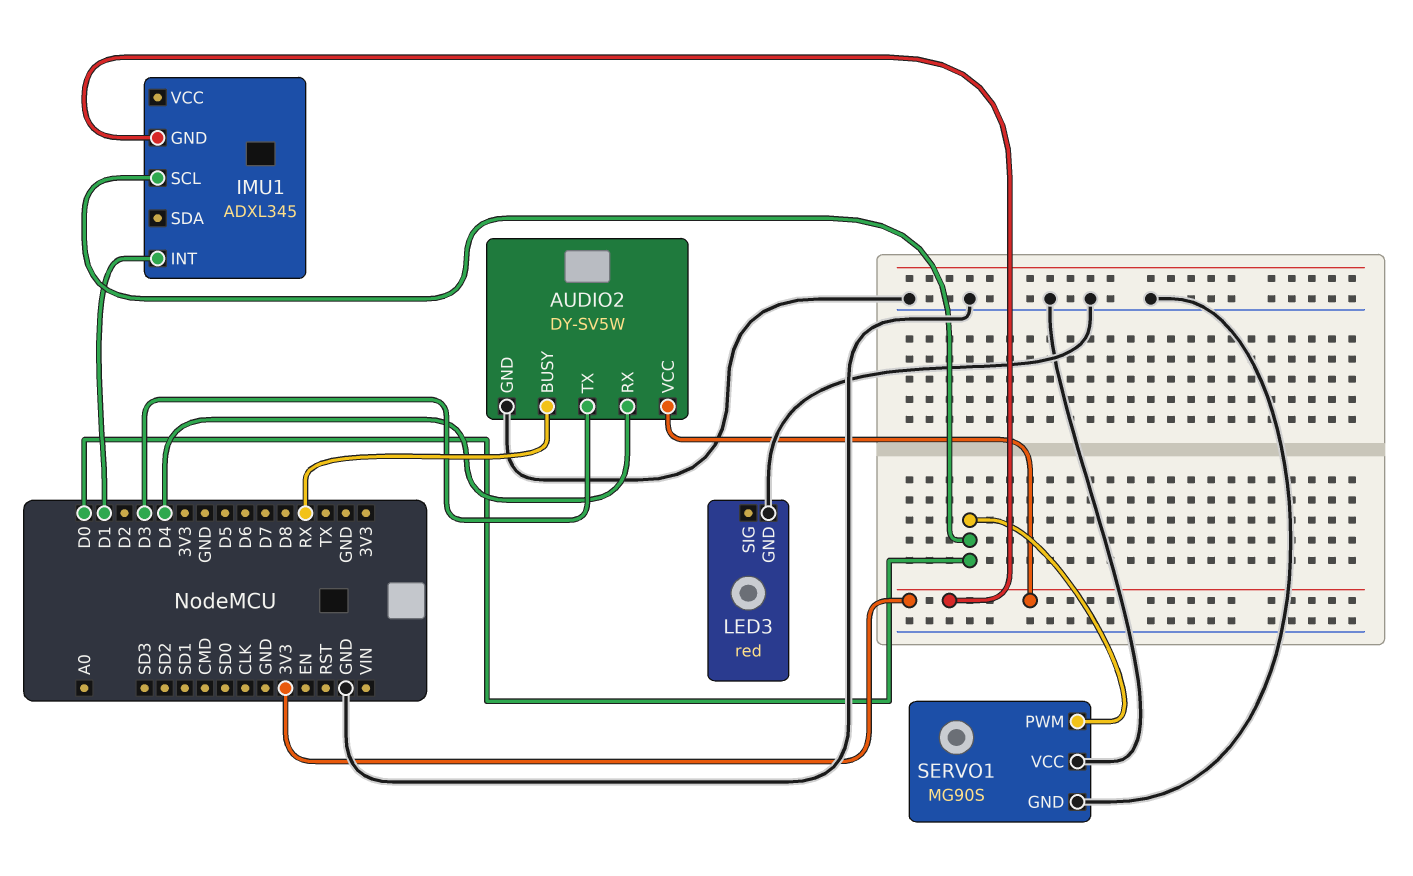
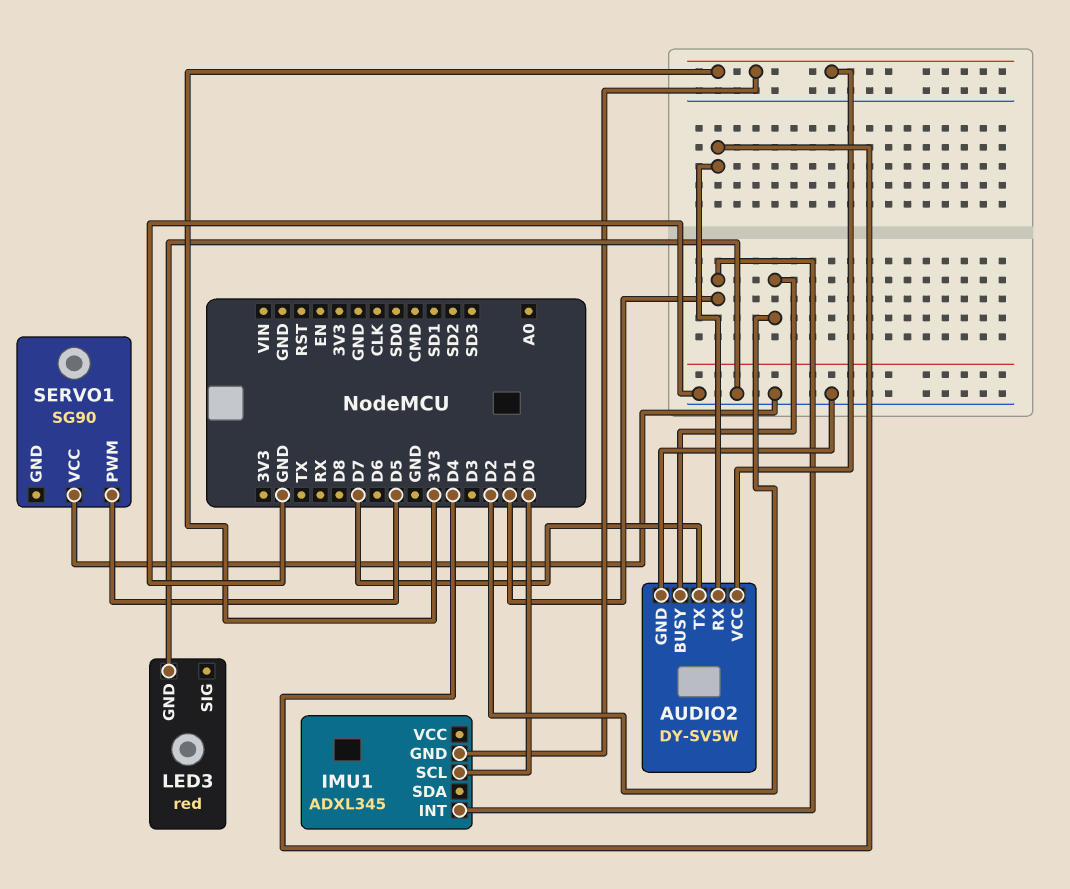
AUDIO2 pin BUSY: RX -> D2
AUDIO2 pin TX: D3 -> D7
SERVO1: MG90S -> SG90
SERVO1 pin GND: GND -> none
SERVO1 pin PWM: D0 -> D5

